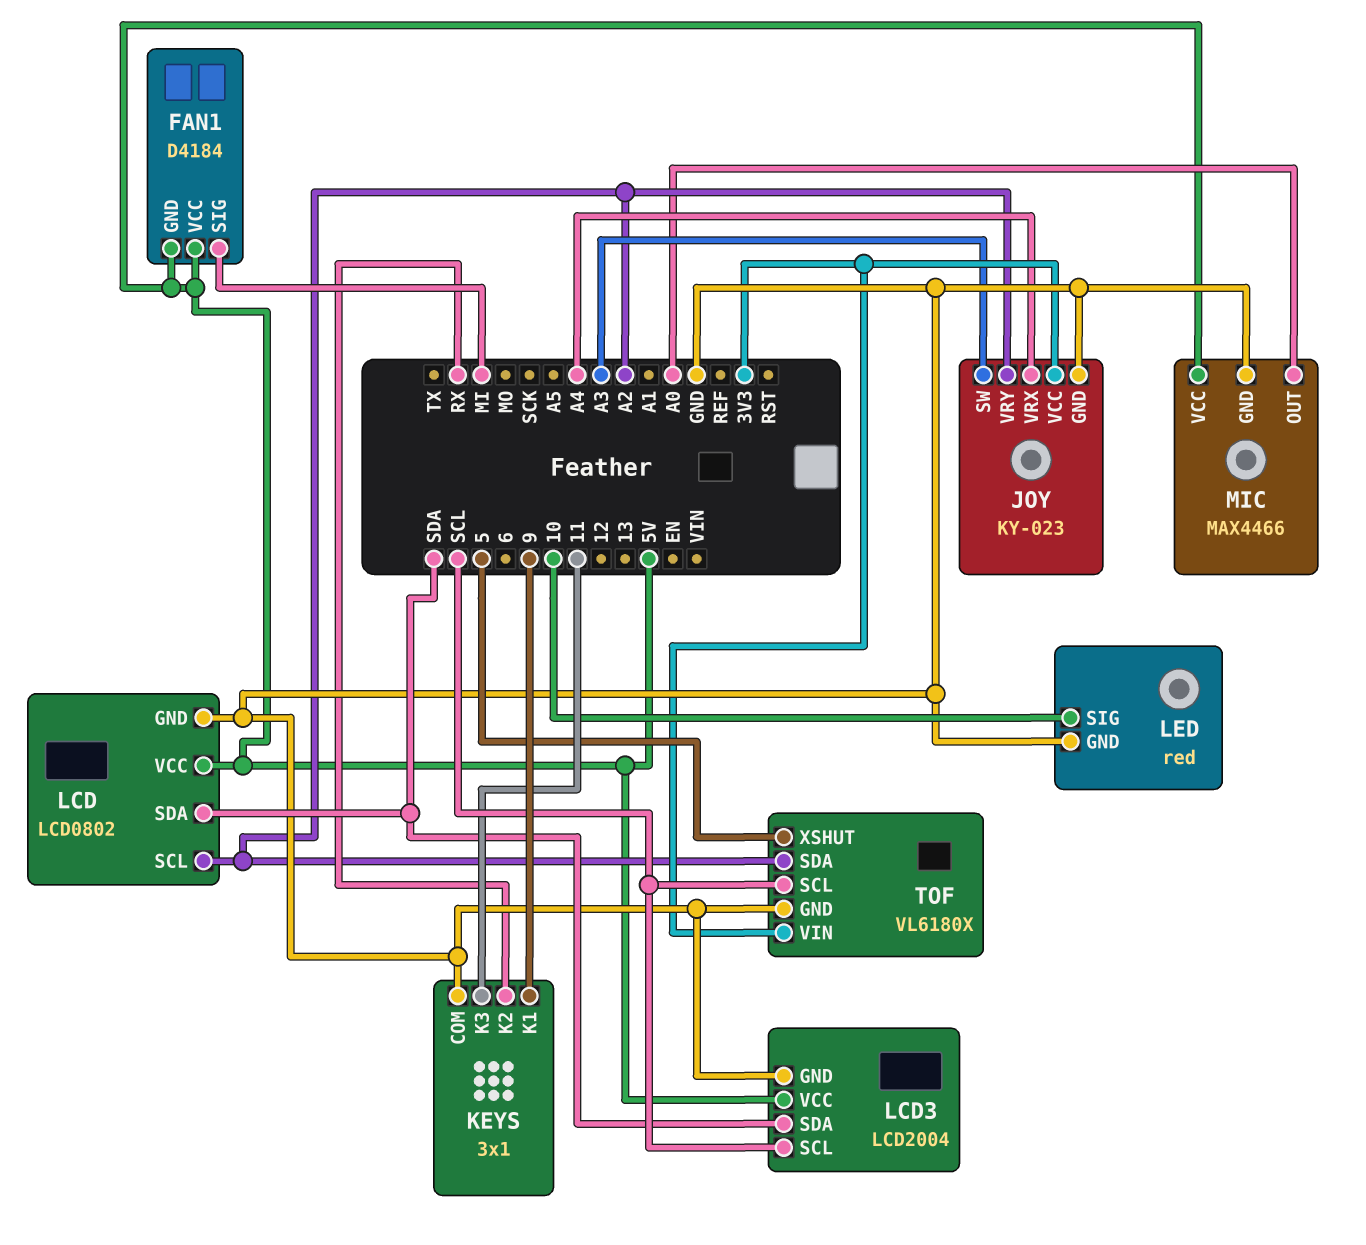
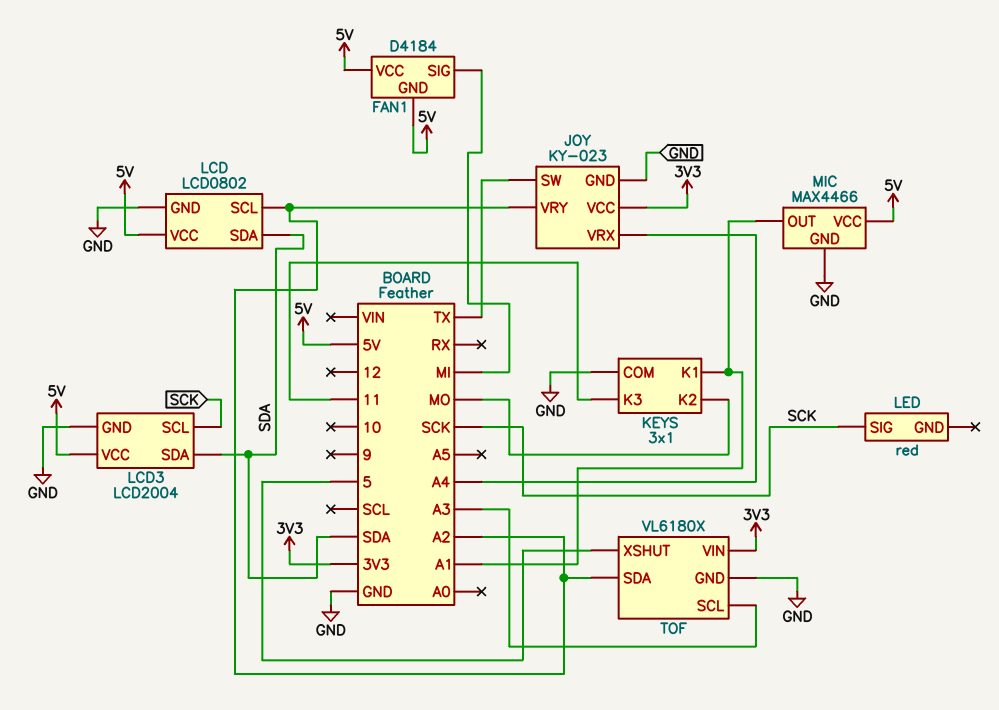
JOY pin SW: A3 -> TX
KEYS pin K1: 9 -> A1
KEYS pin K2: RX -> MO
LCD3 pin SCL: SCL -> SCK
LED pin GND: GND -> none
LED pin SIG: 10 -> SCK
MIC pin OUT: A0 -> A1
TOF pin SCL: SCL -> A3

